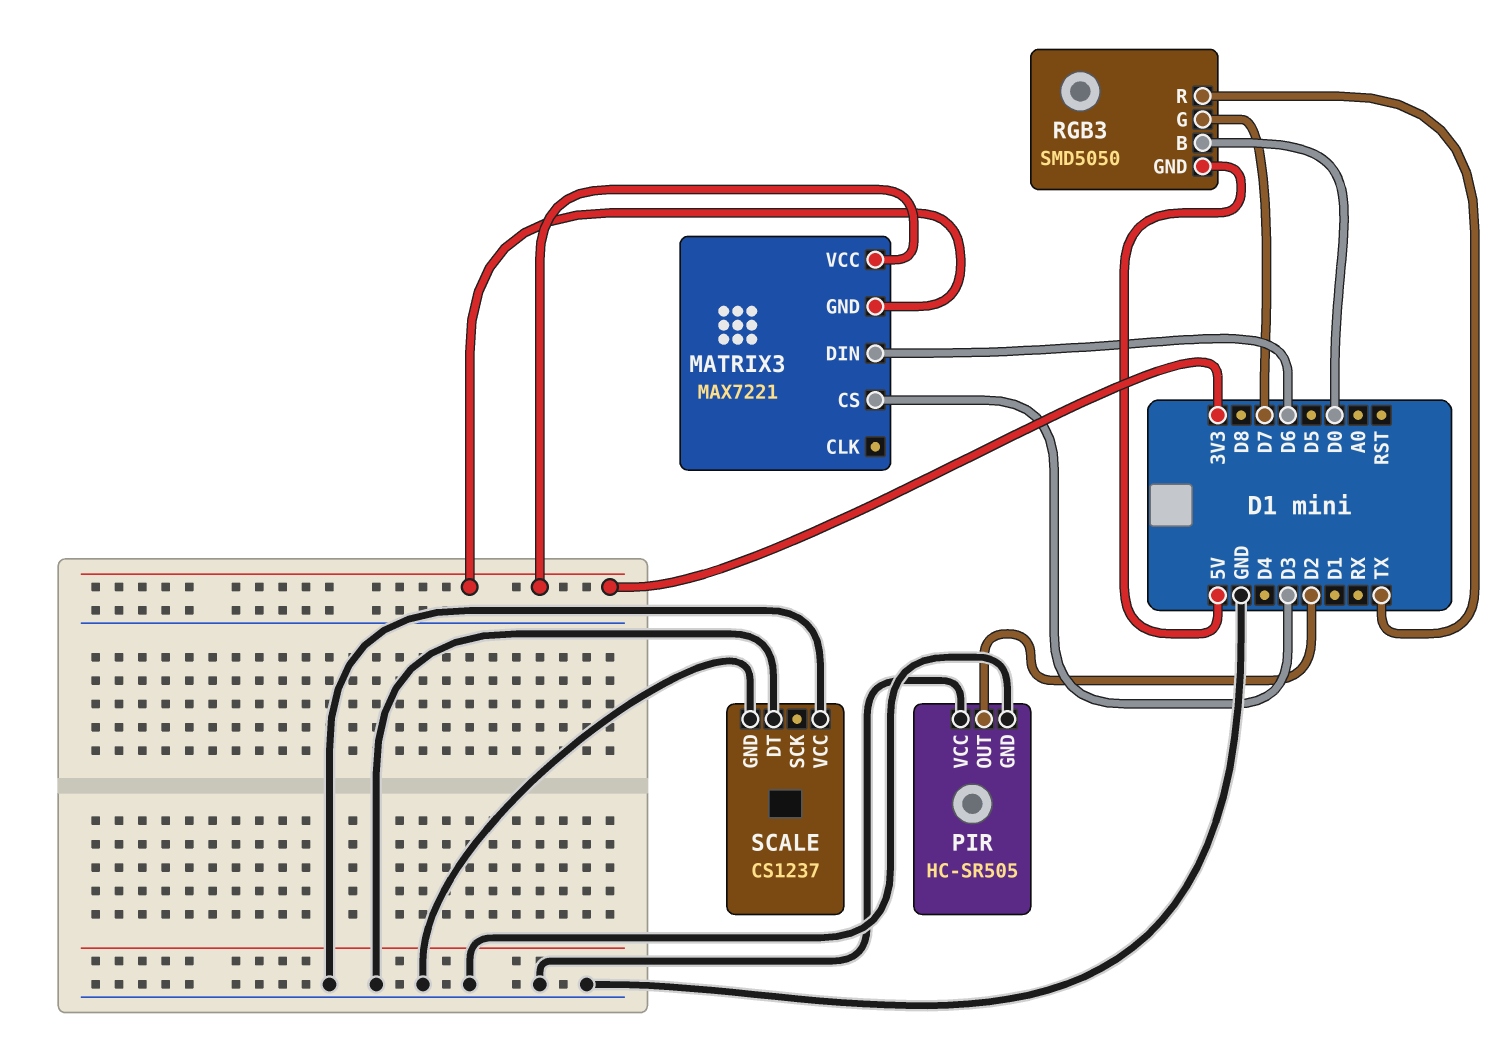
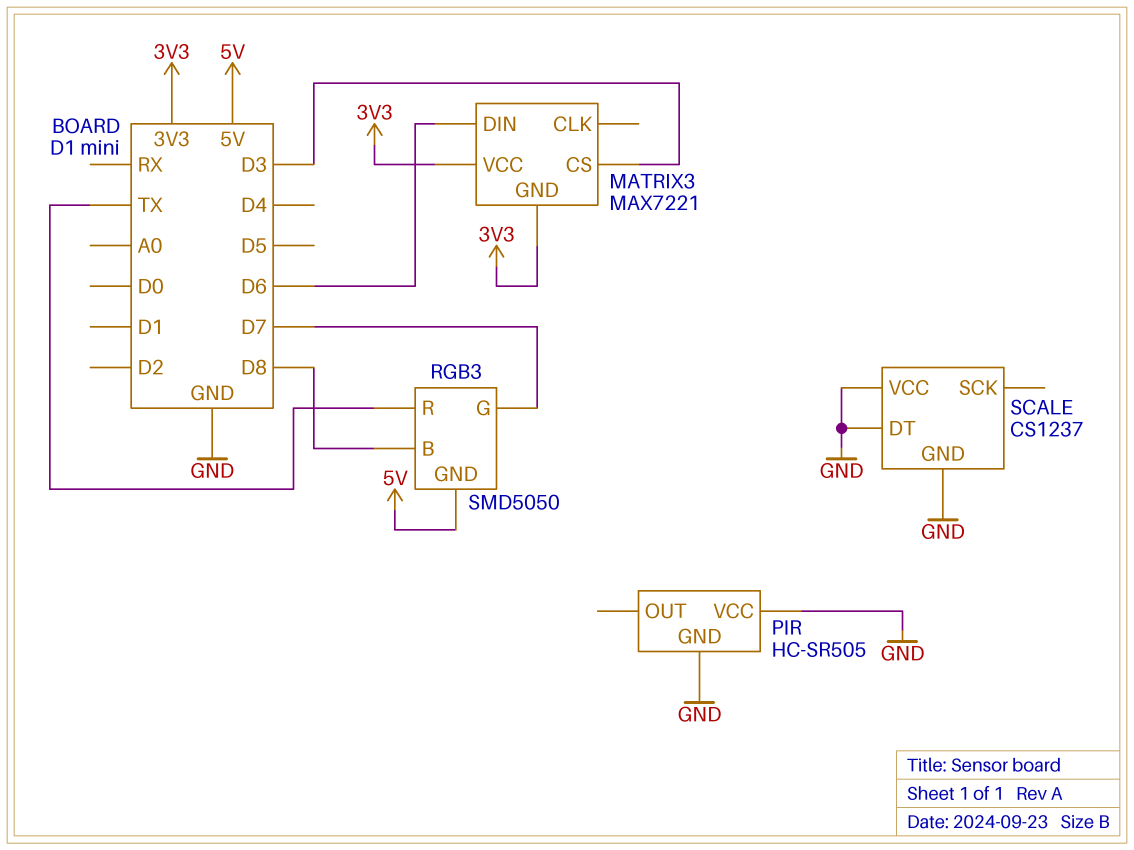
PIR pin OUT: D2 -> none
RGB3 pin B: D0 -> D8

